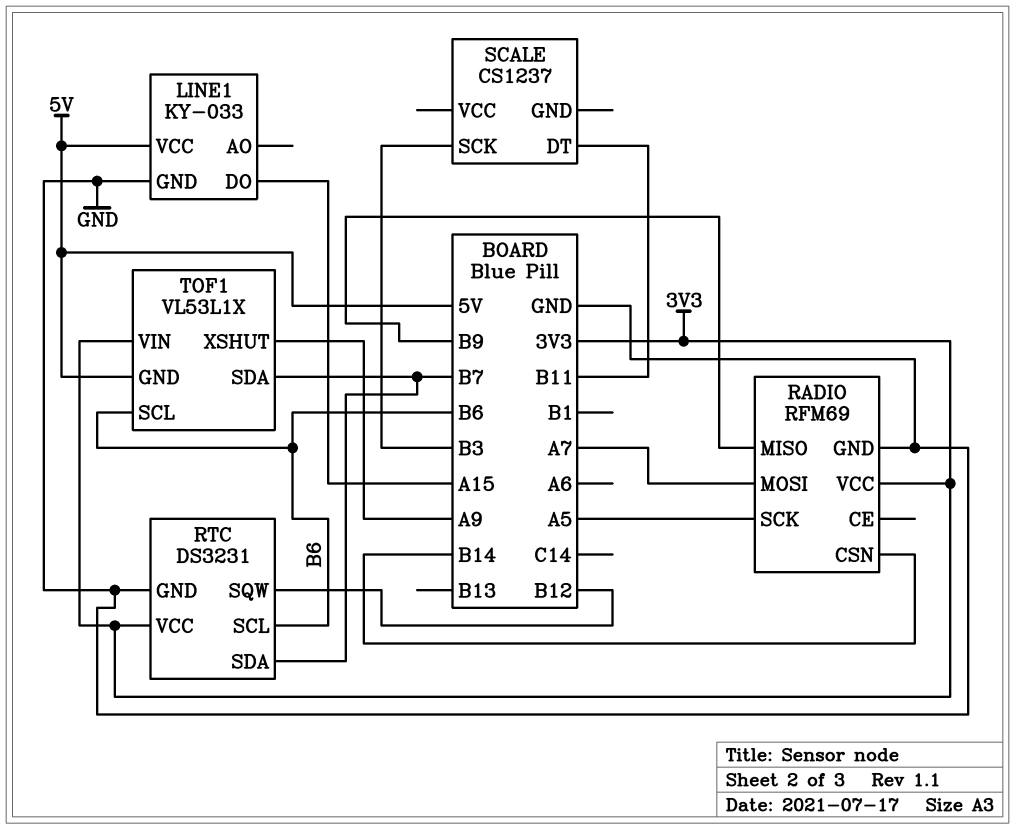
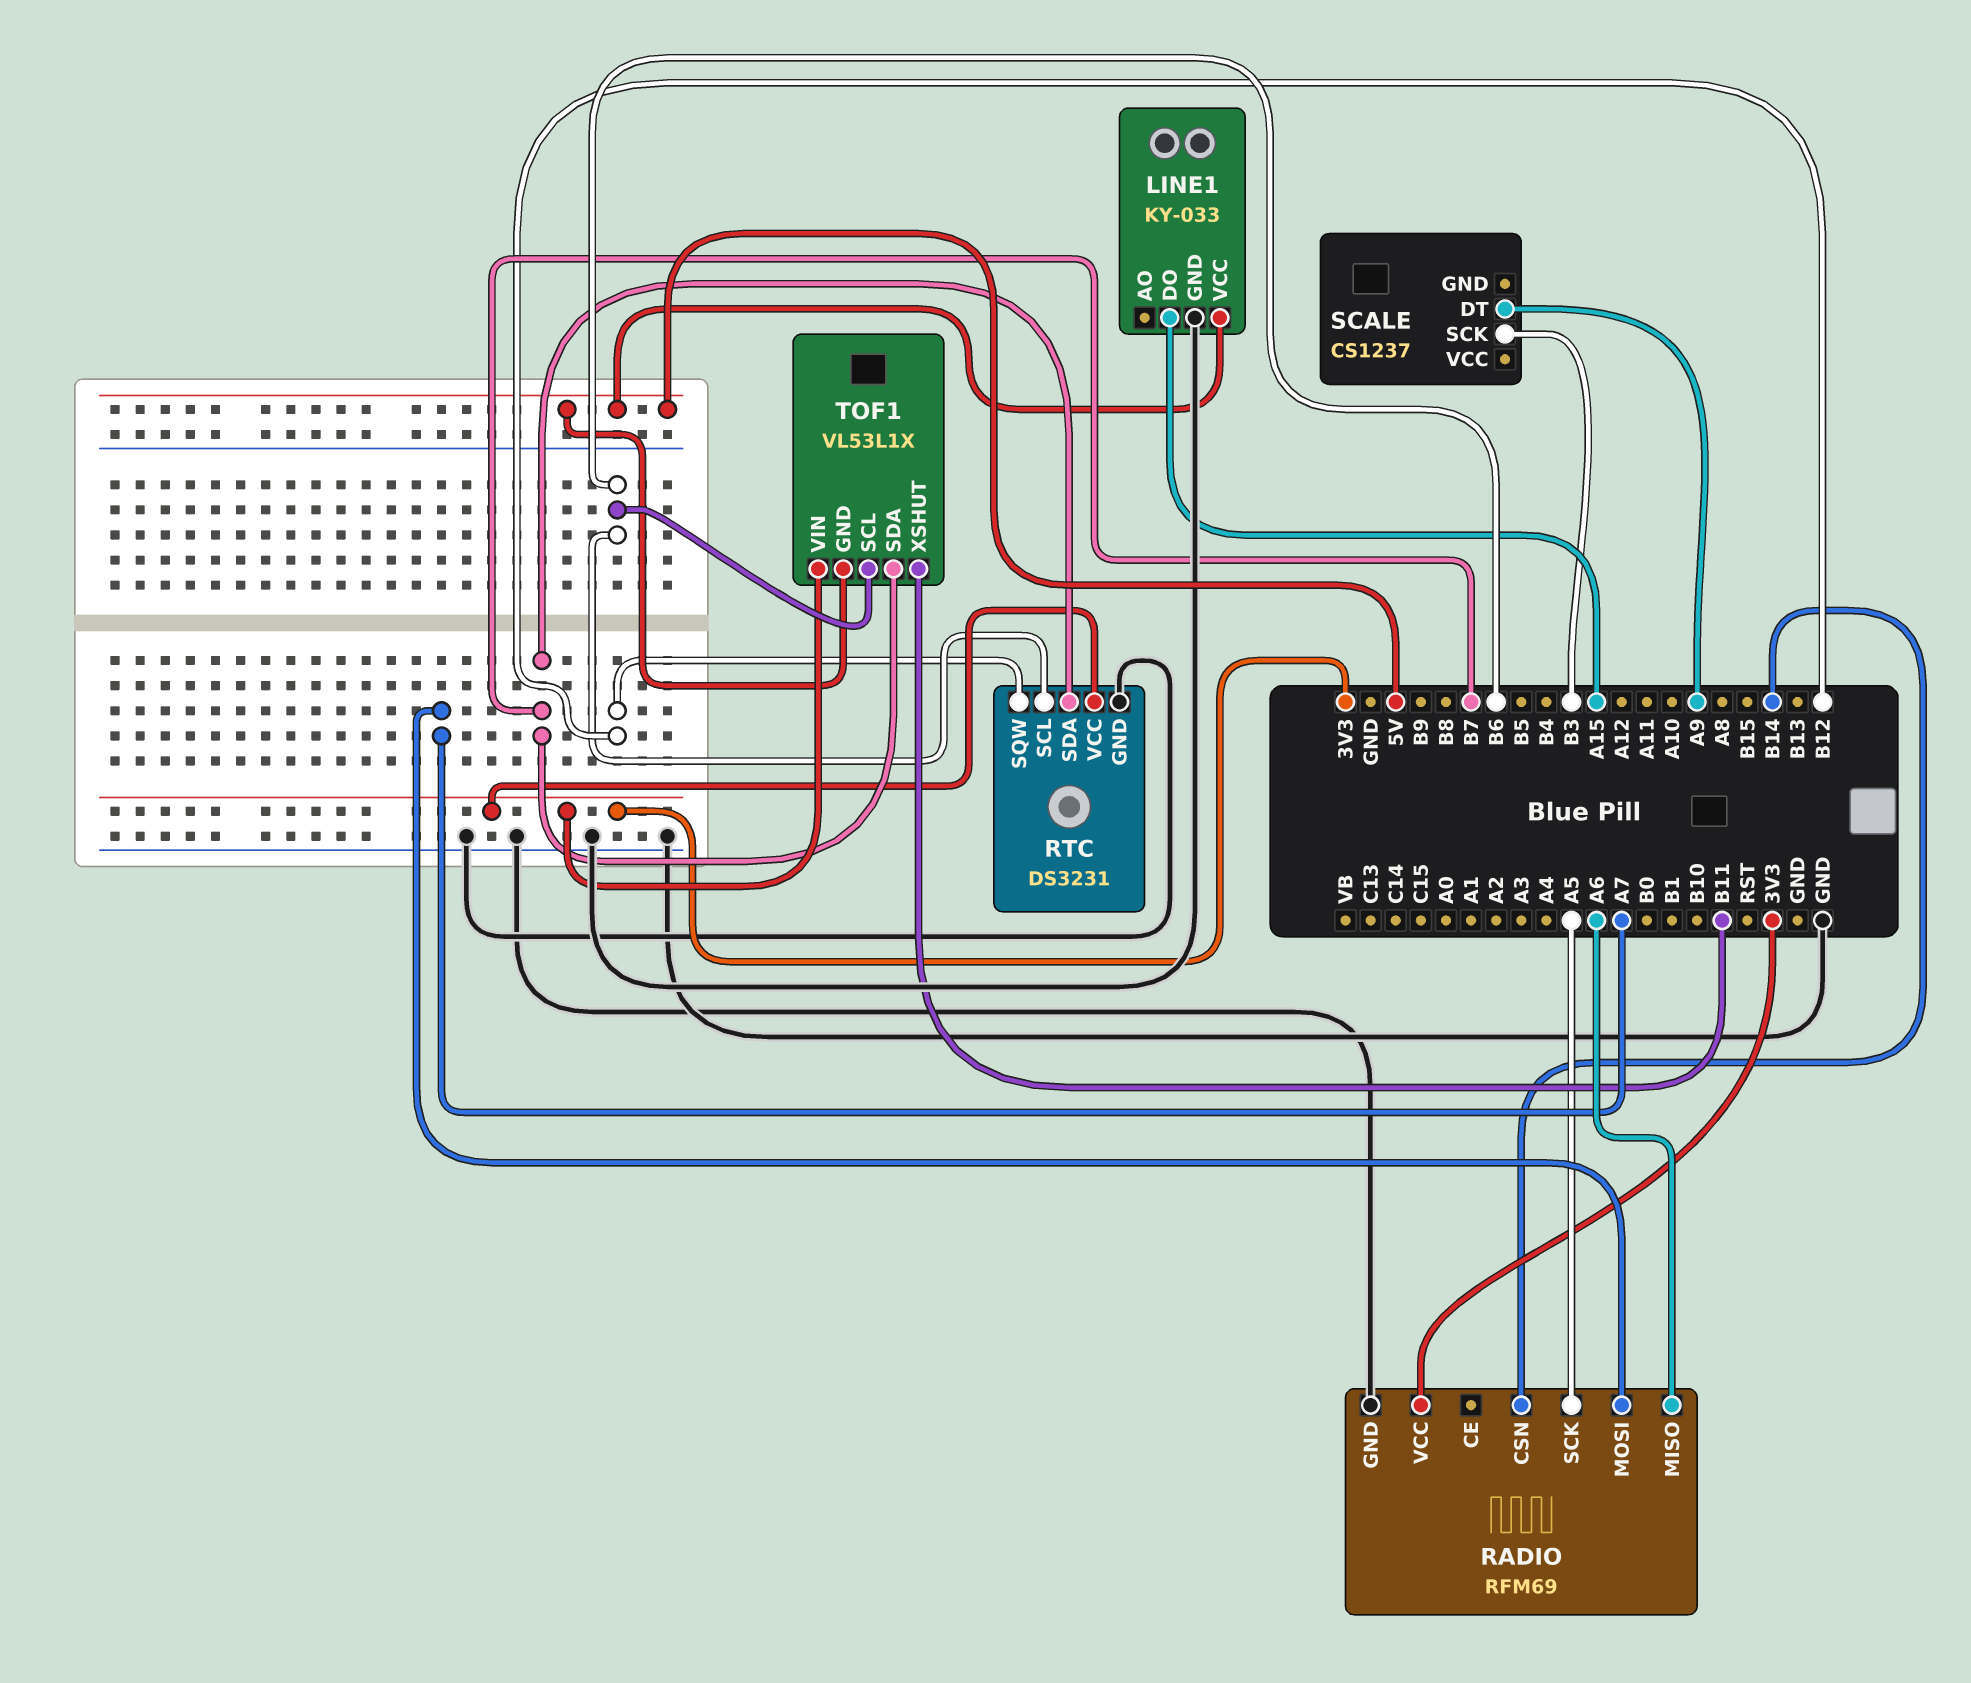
RADIO pin MISO: B9 -> A6
SCALE pin DT: B11 -> A9
TOF1 pin XSHUT: A9 -> B11

